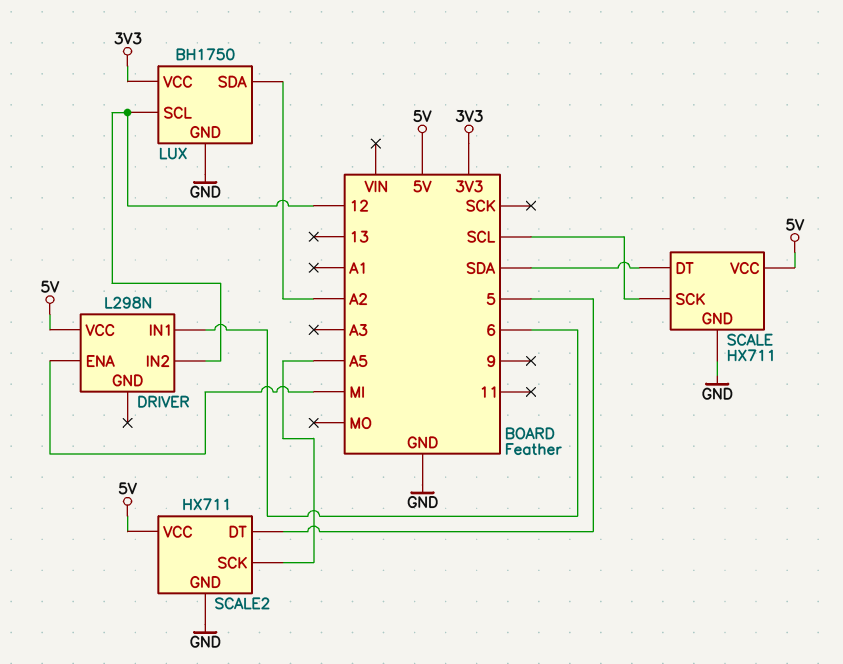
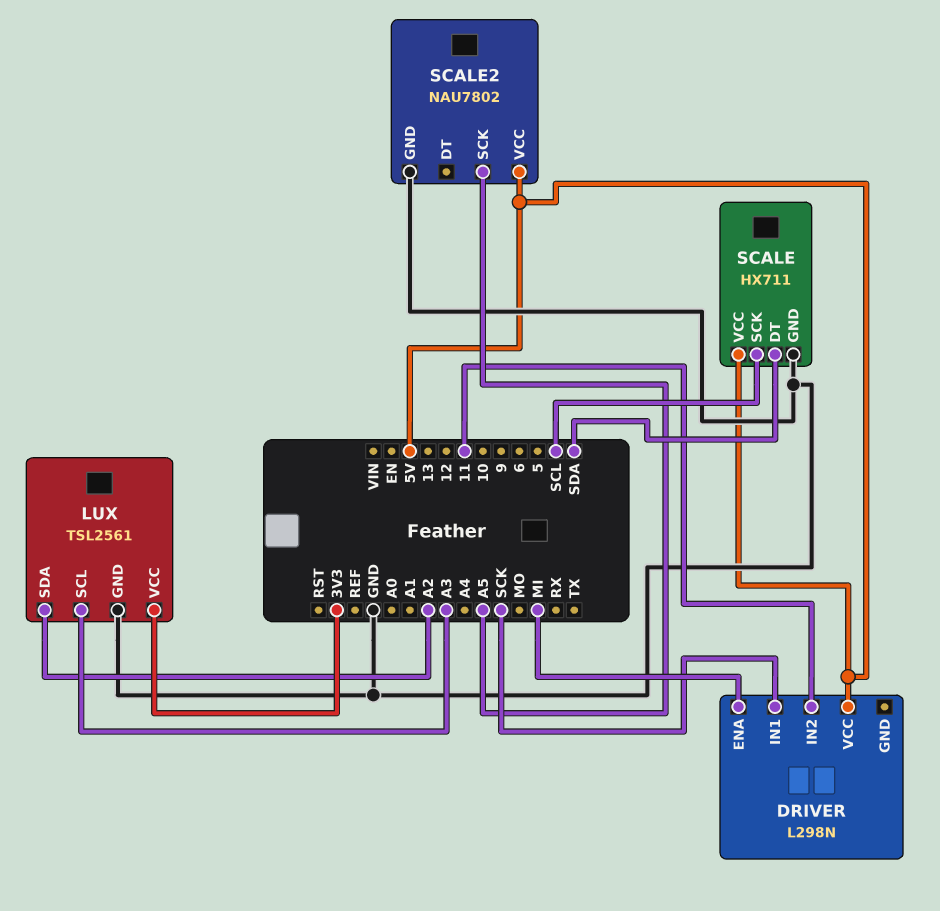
DRIVER pin IN1: 6 -> SCK
DRIVER pin IN2: 12 -> 11
LUX: BH1750 -> TSL2561
LUX pin SCL: 12 -> A3
SCALE2: HX711 -> NAU7802
SCALE2 pin DT: 5 -> none

